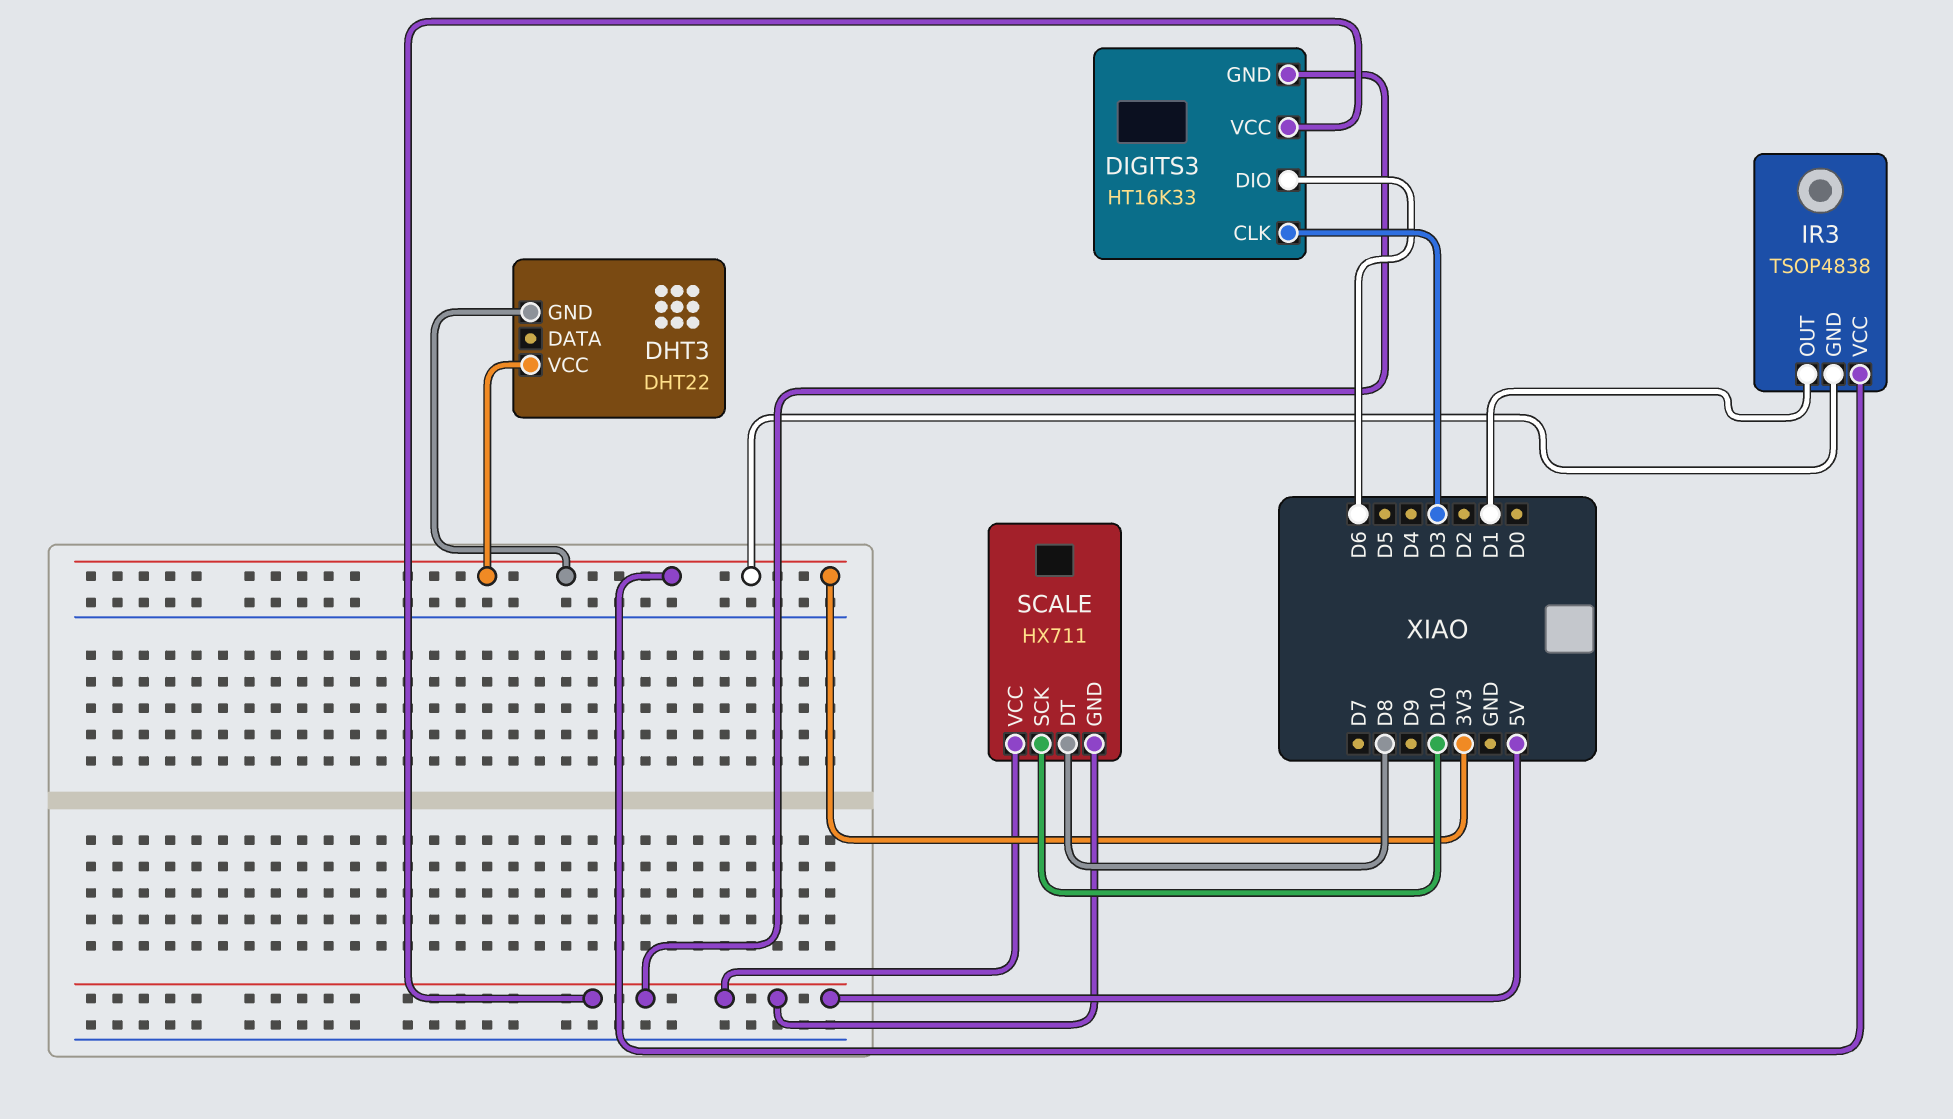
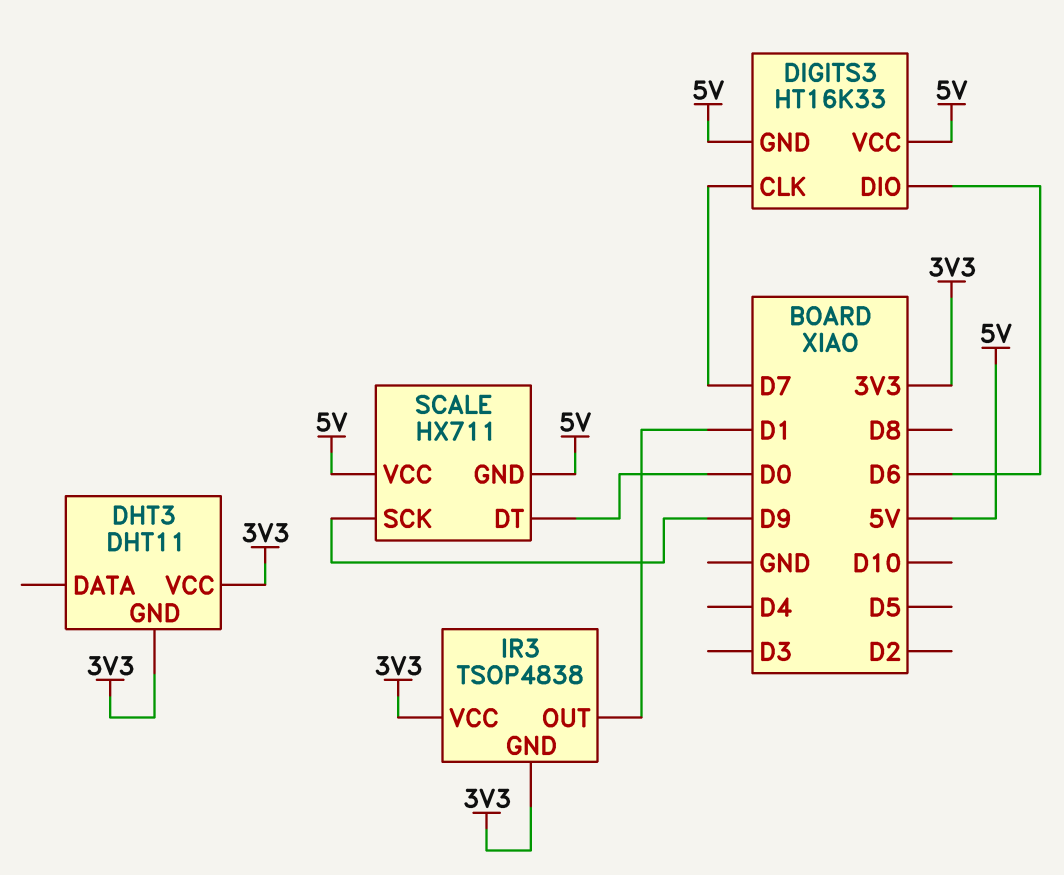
DHT3: DHT22 -> DHT11
DIGITS3 pin CLK: D3 -> D7
SCALE pin DT: D8 -> D0
SCALE pin SCK: D10 -> D9

